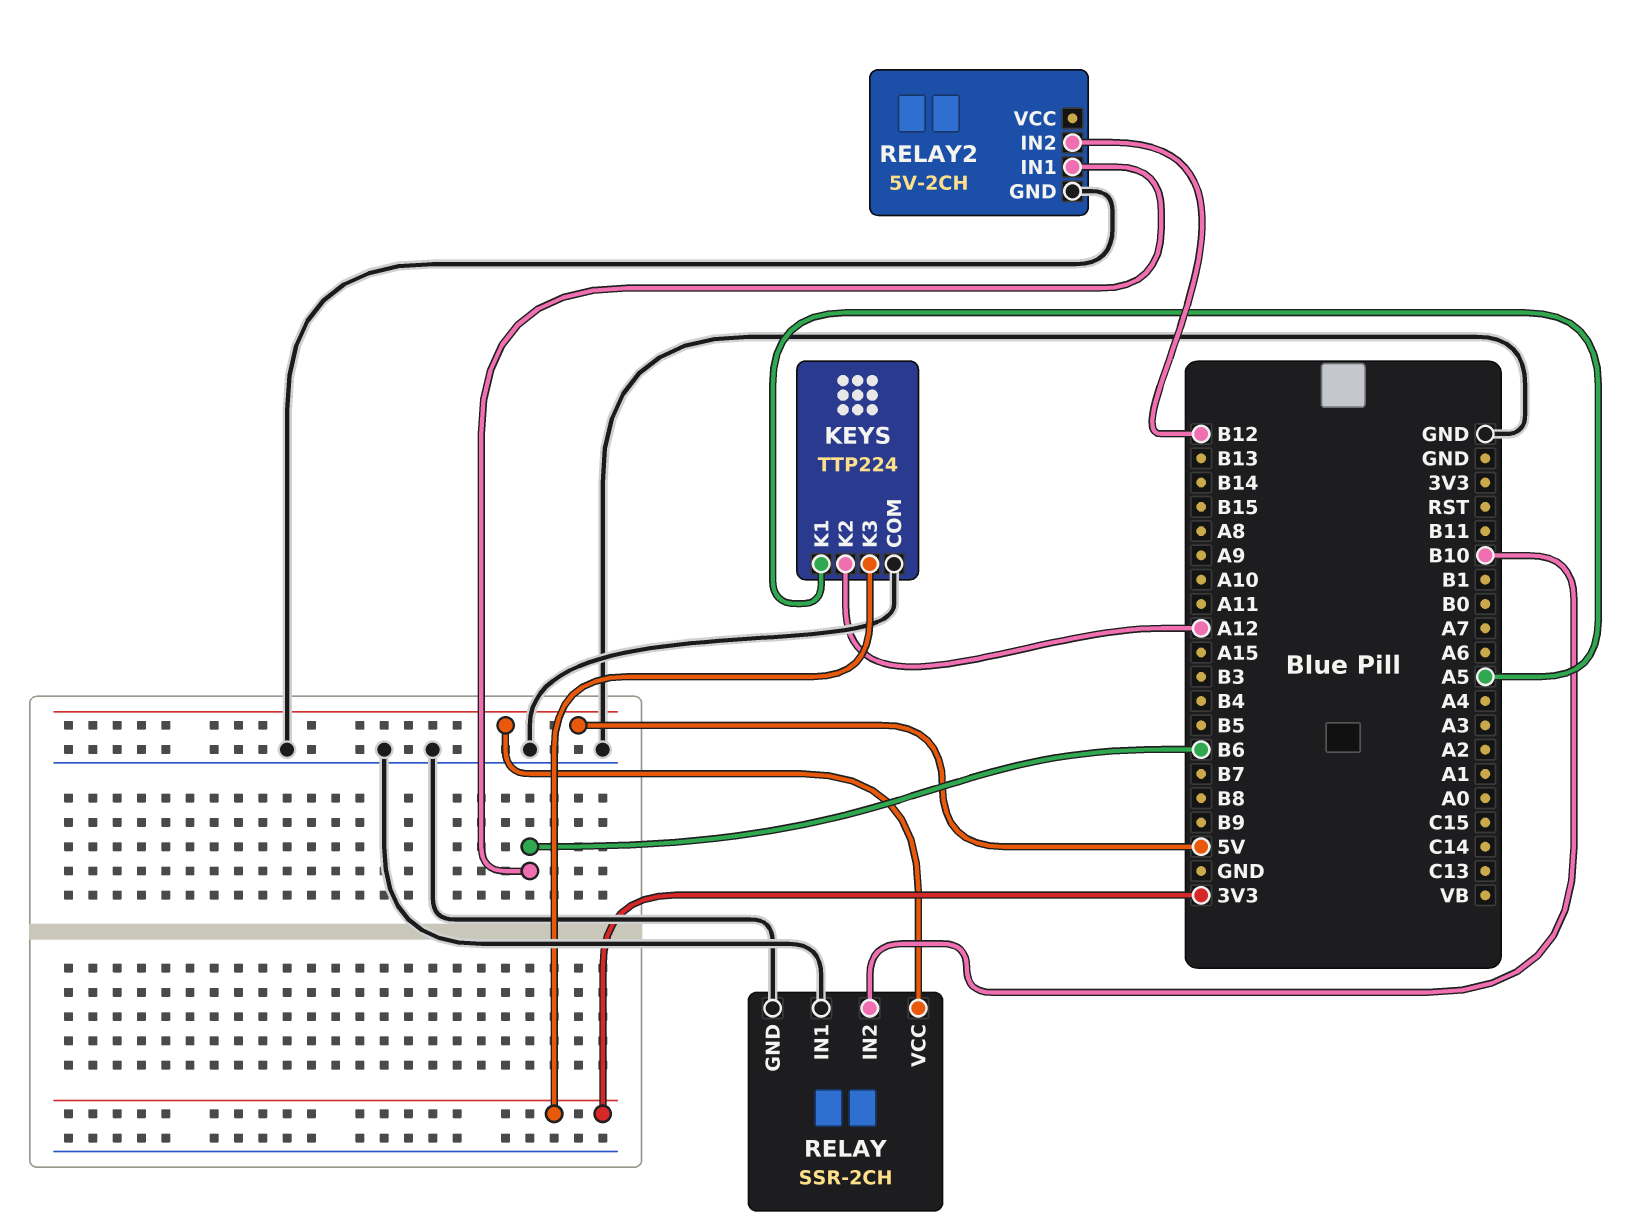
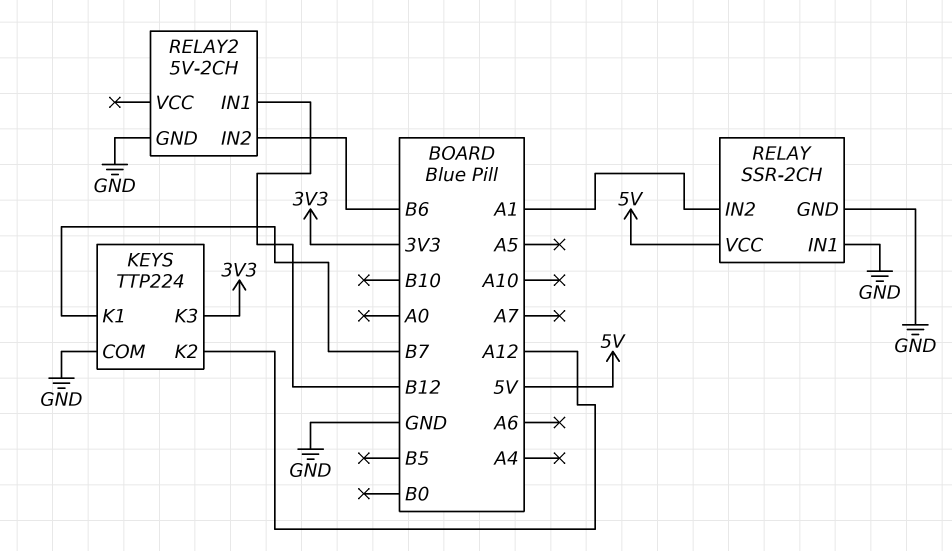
KEYS pin K1: A5 -> B7
RELAY pin IN2: B10 -> A1
RELAY2 pin IN1: B6 -> B12
RELAY2 pin IN2: B12 -> B6

